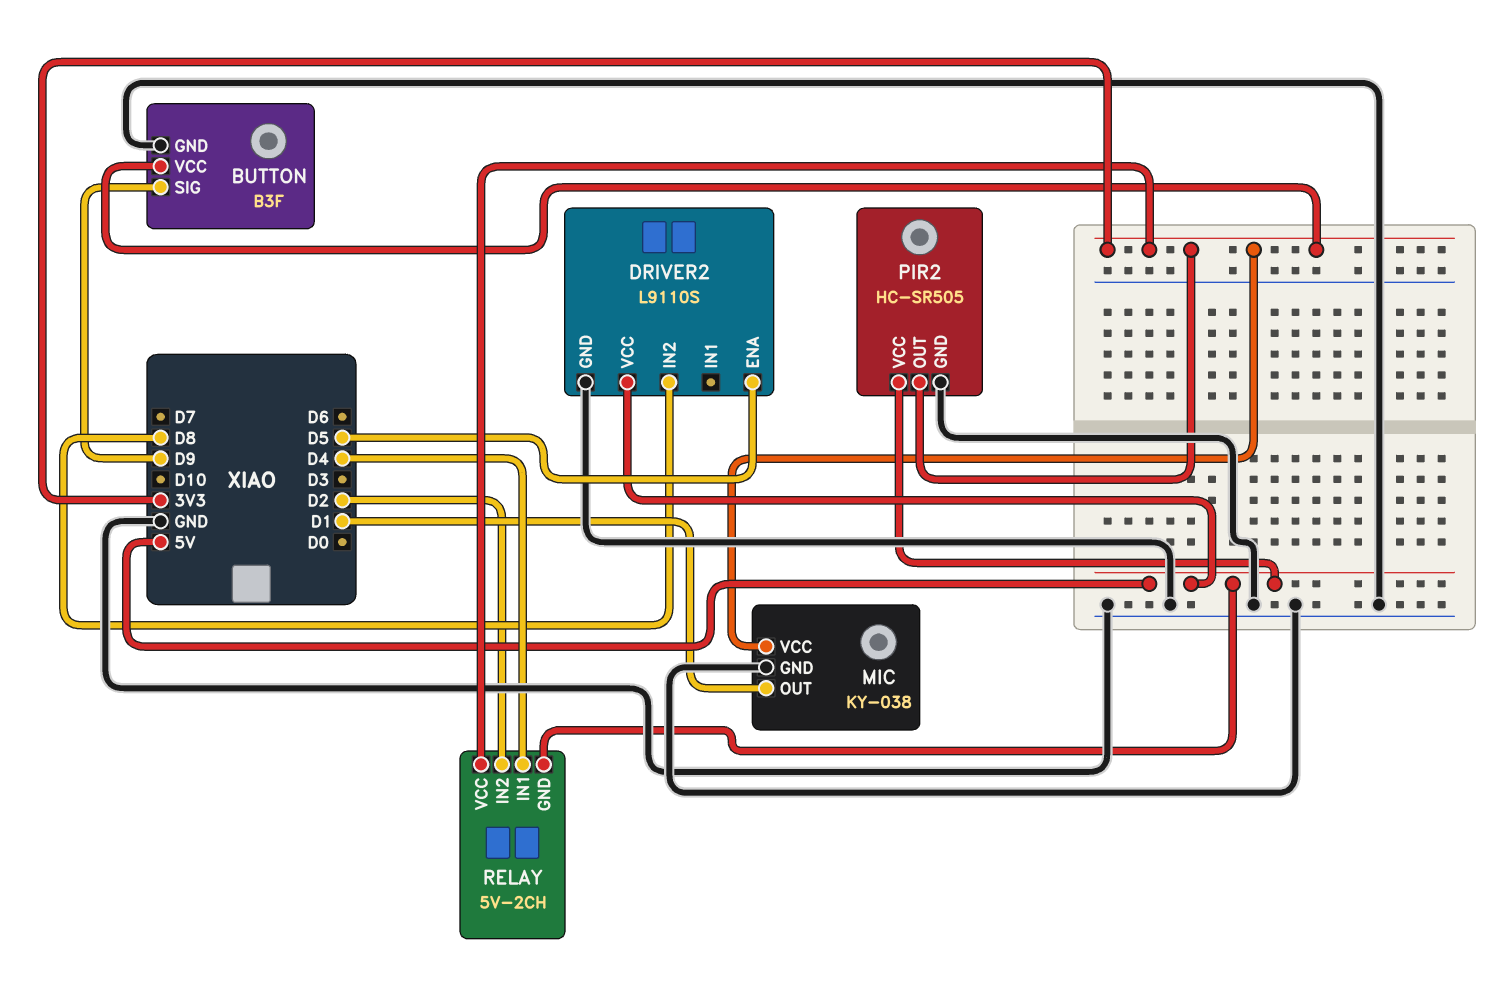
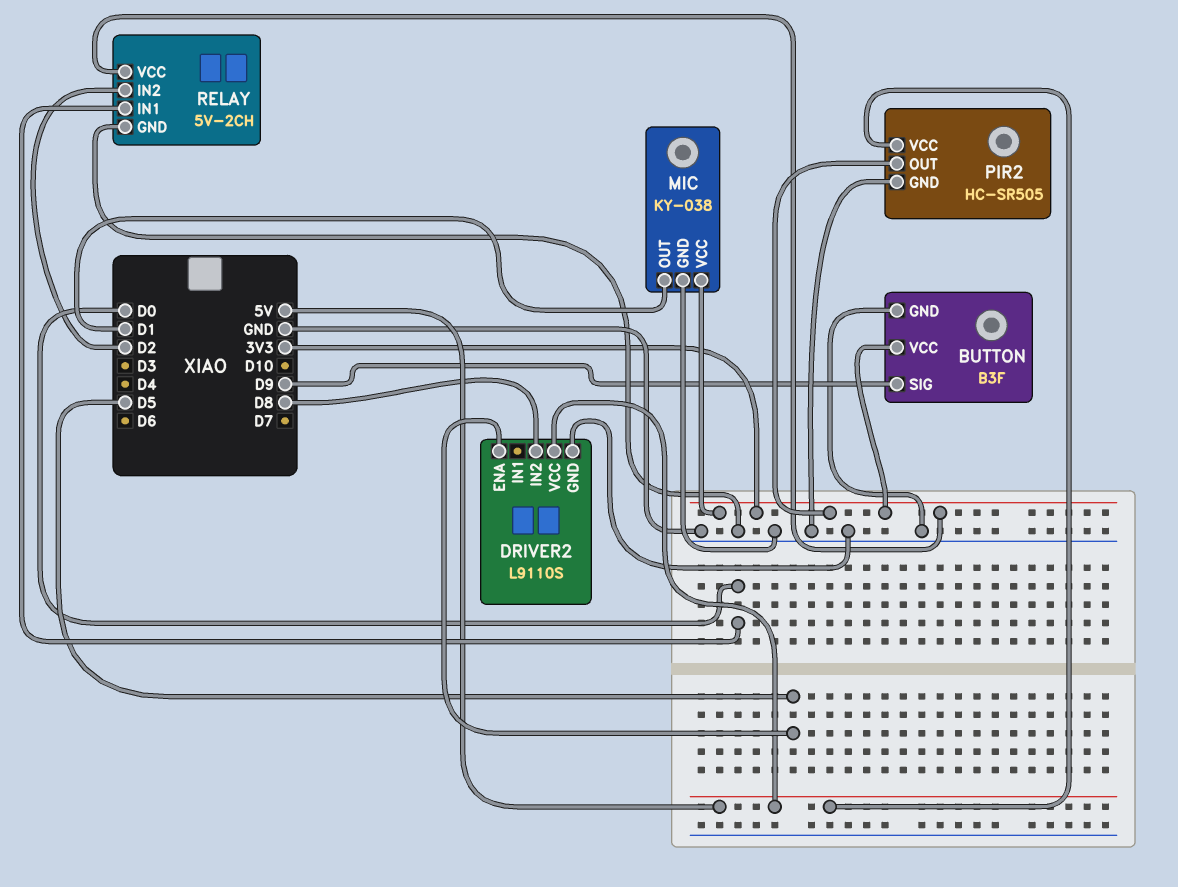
RELAY pin GND: 5V -> GND
RELAY pin IN1: D4 -> D0

